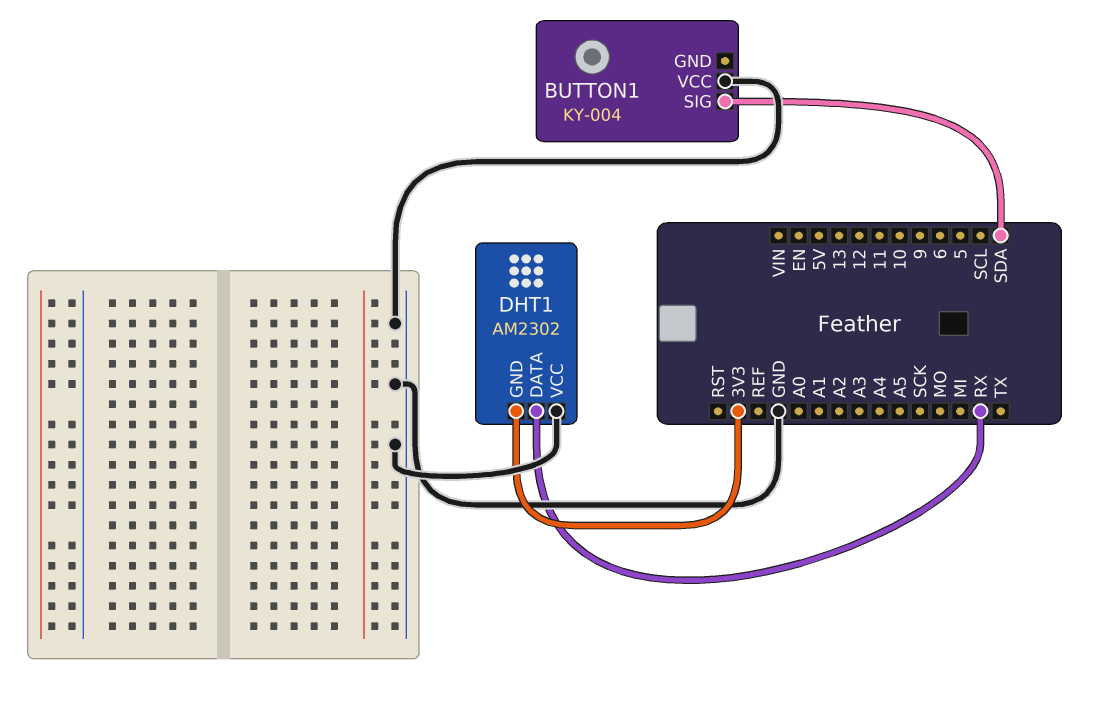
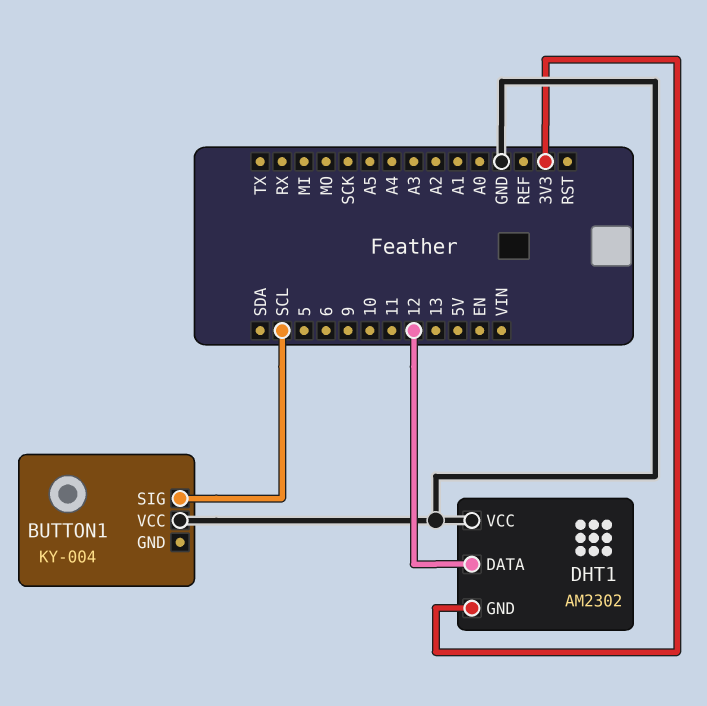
BUTTON1 pin SIG: SDA -> SCL
DHT1 pin DATA: RX -> 12

